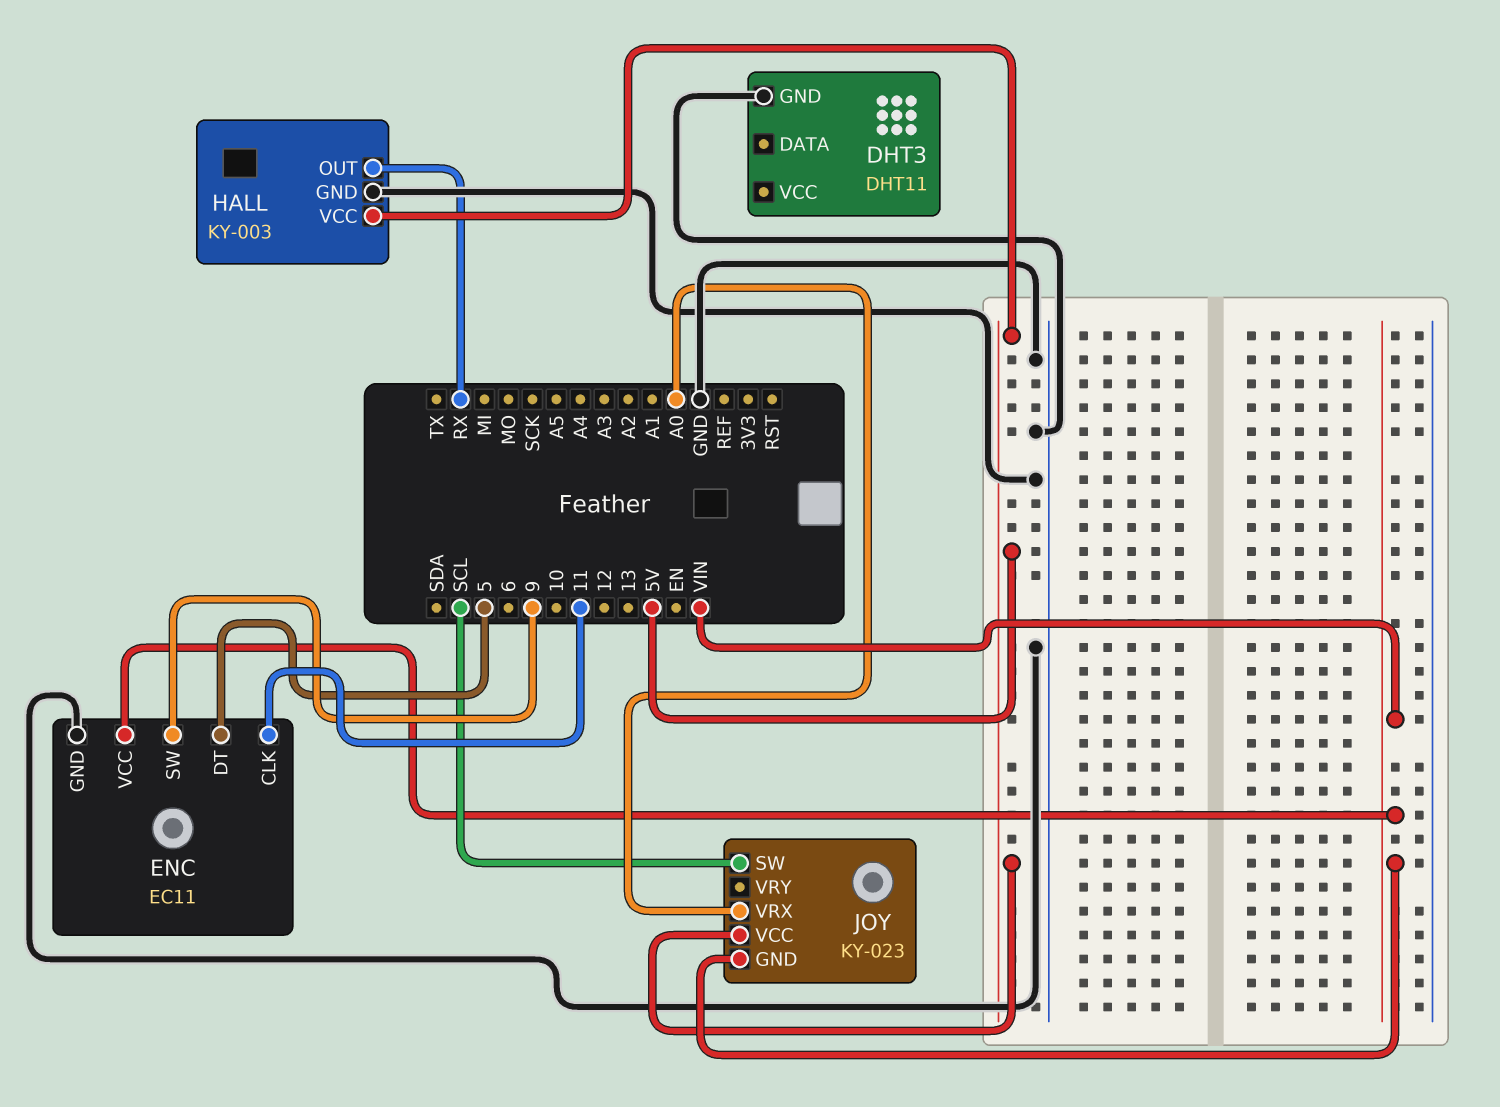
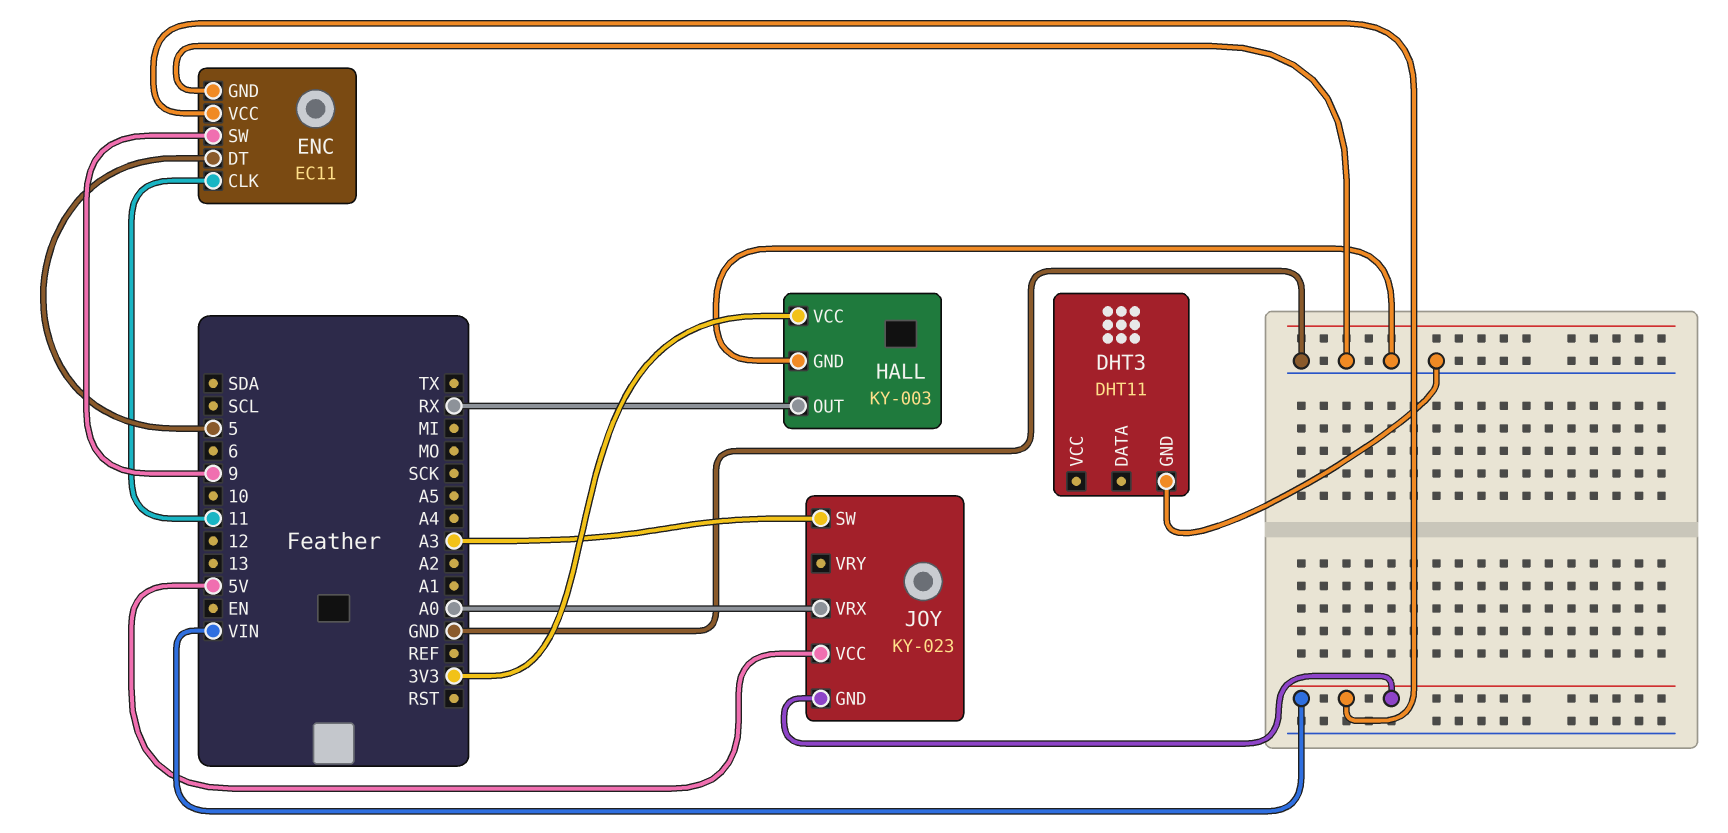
HALL pin VCC: 5V -> 3V3
JOY pin SW: SCL -> A3

